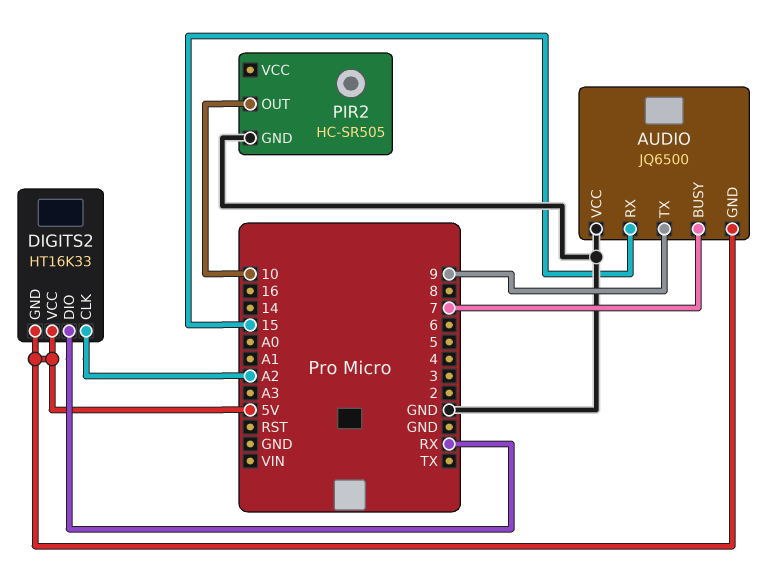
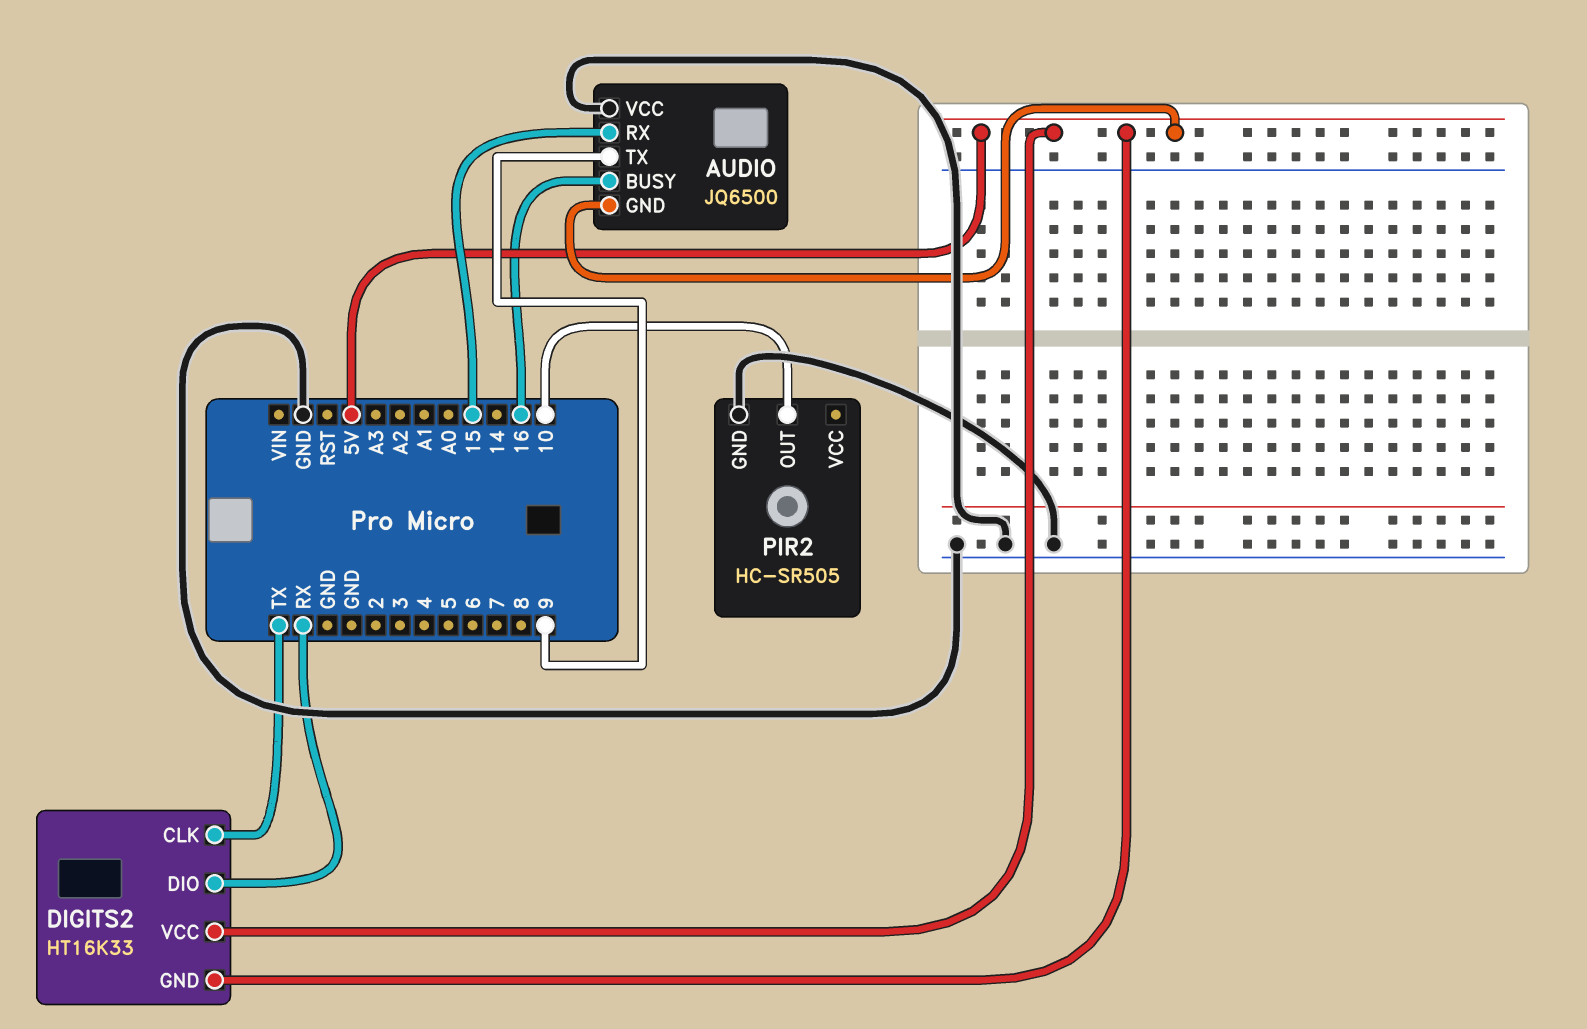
AUDIO pin BUSY: 7 -> 16
DIGITS2 pin CLK: A2 -> TX

